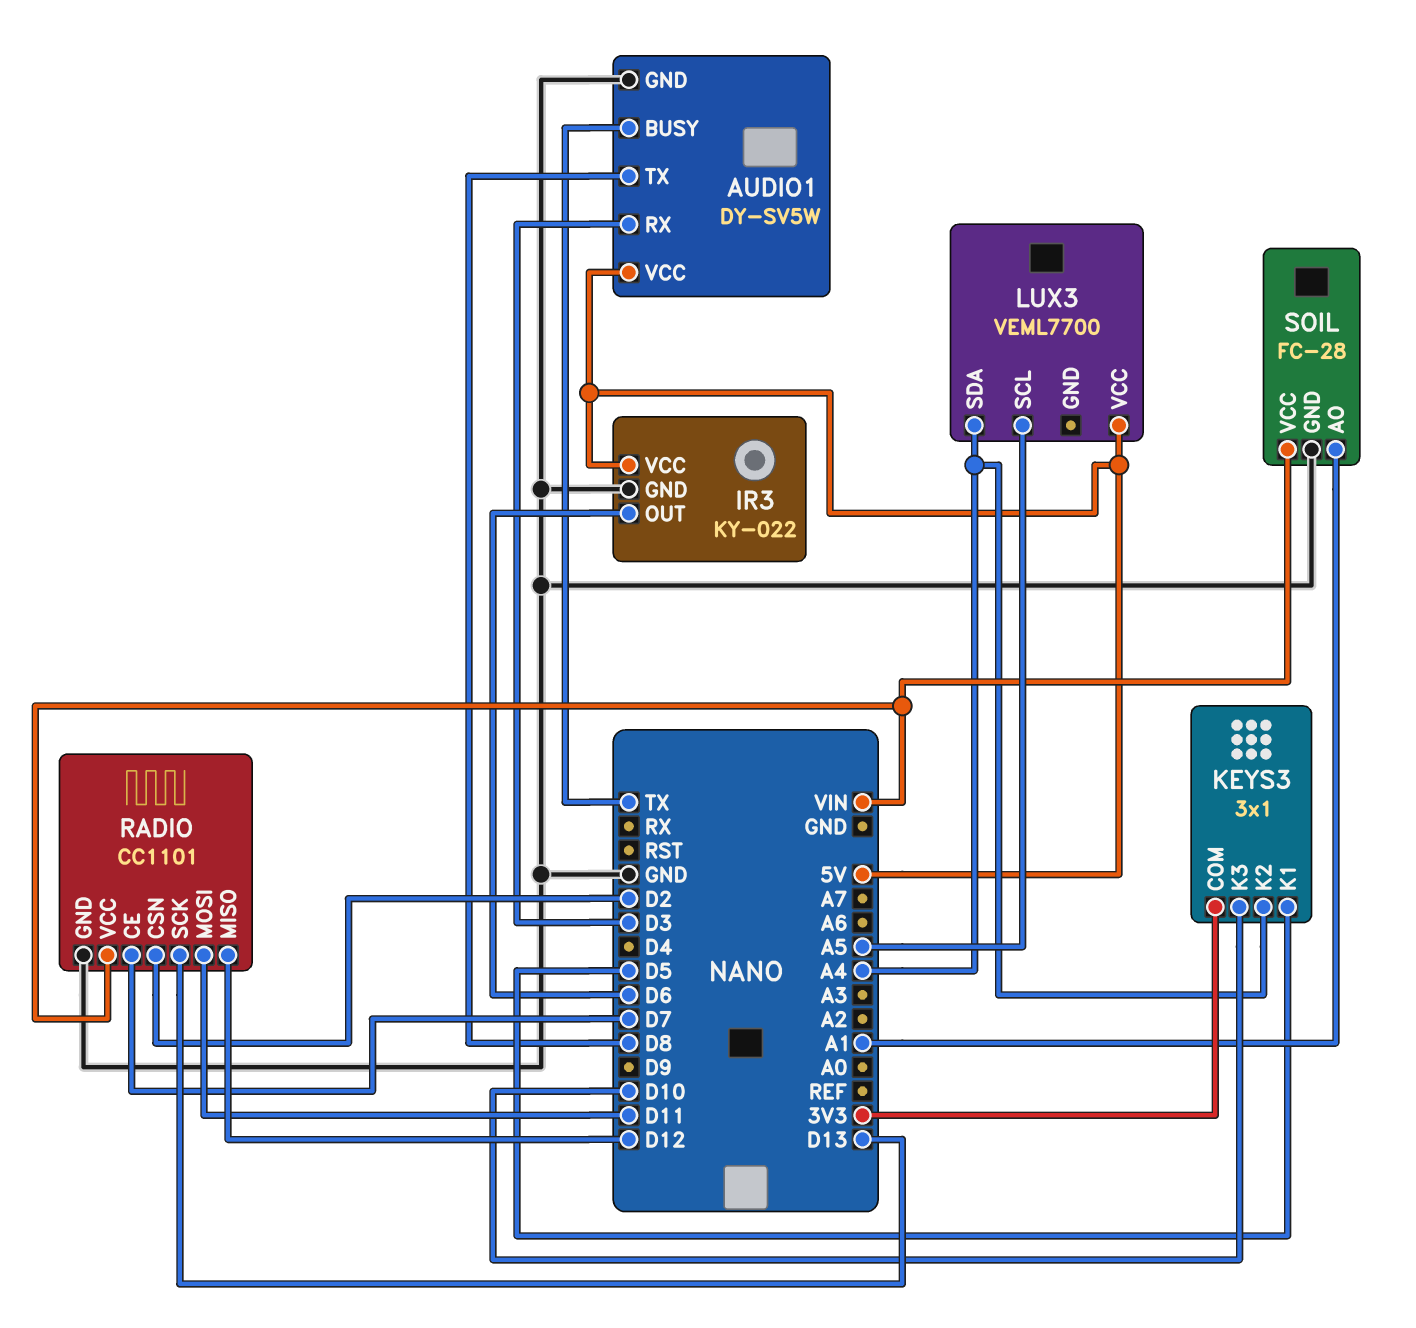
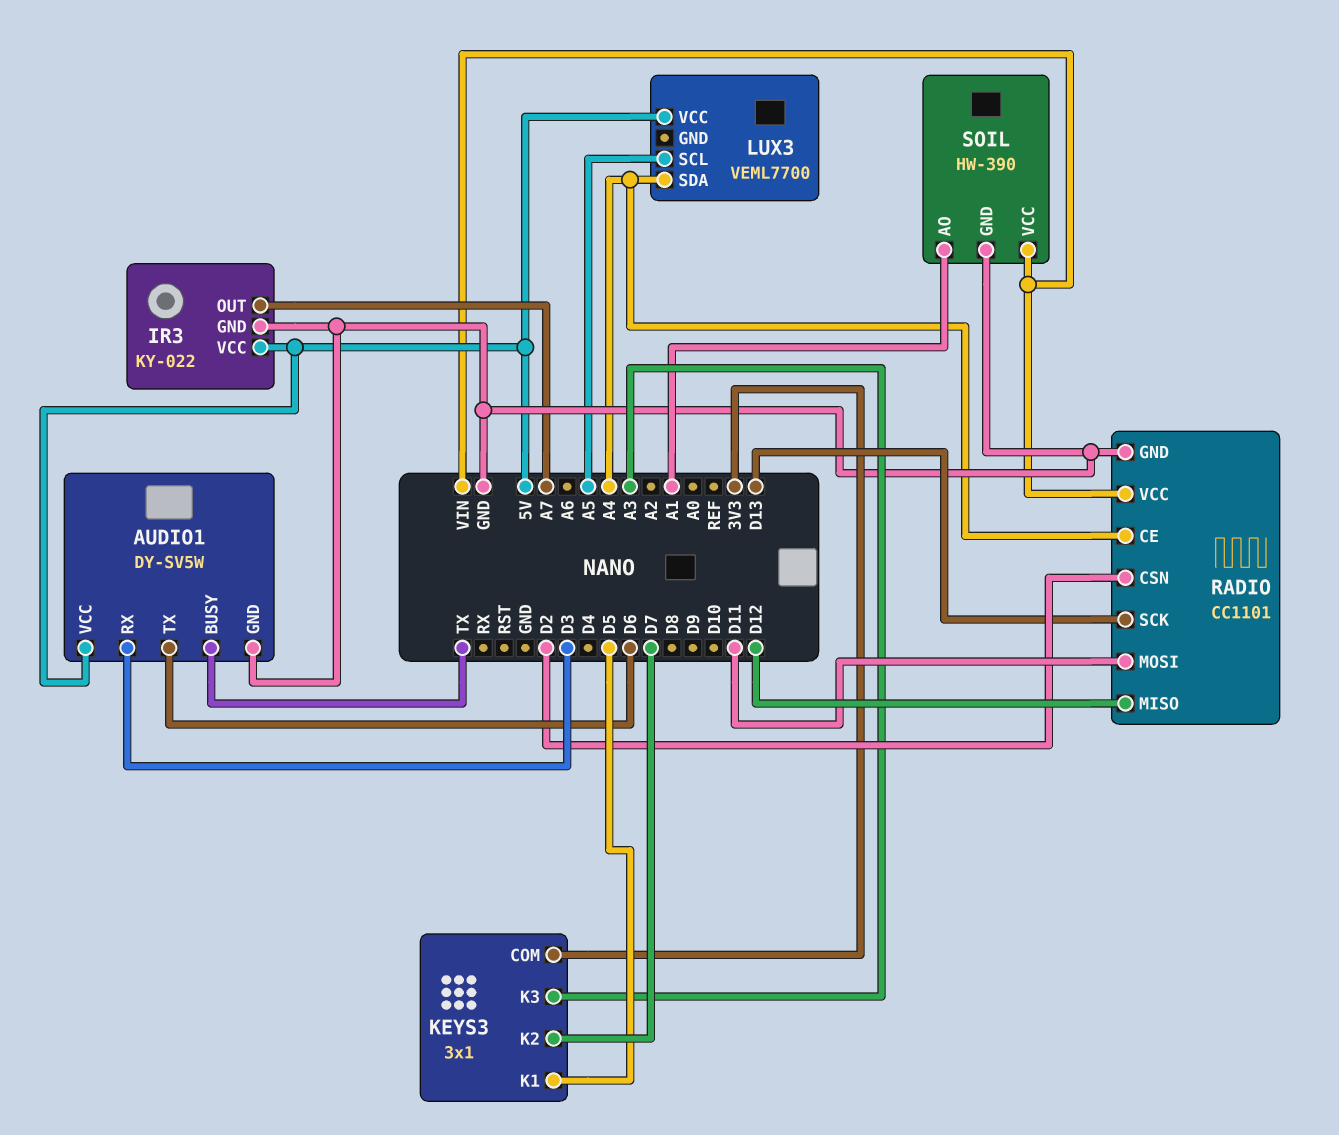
AUDIO1 pin TX: D8 -> D6
IR3 pin OUT: D6 -> A7
KEYS3 pin K2: A4 -> D7
KEYS3 pin K3: D10 -> A3
RADIO pin CE: D7 -> A4
SOIL: FC-28 -> HW-390

